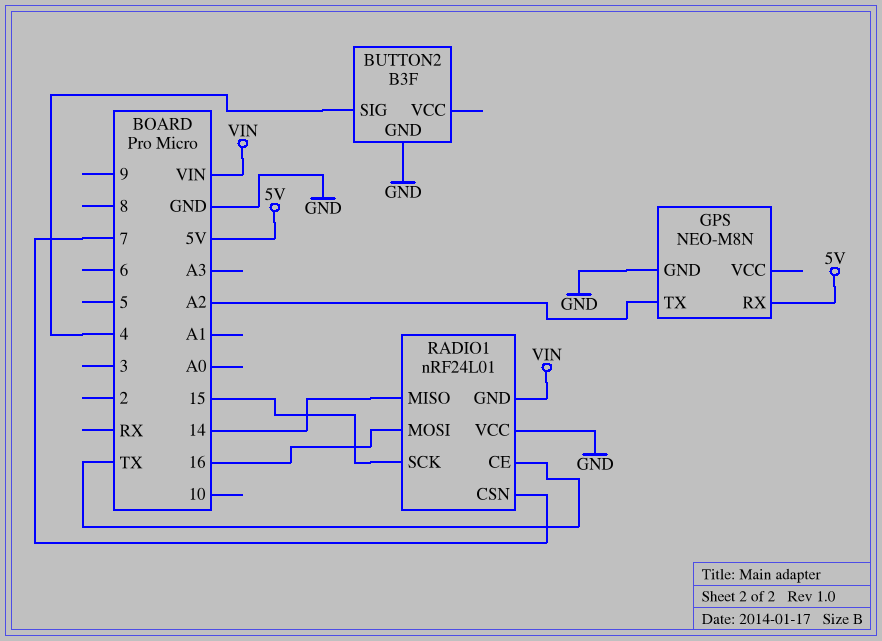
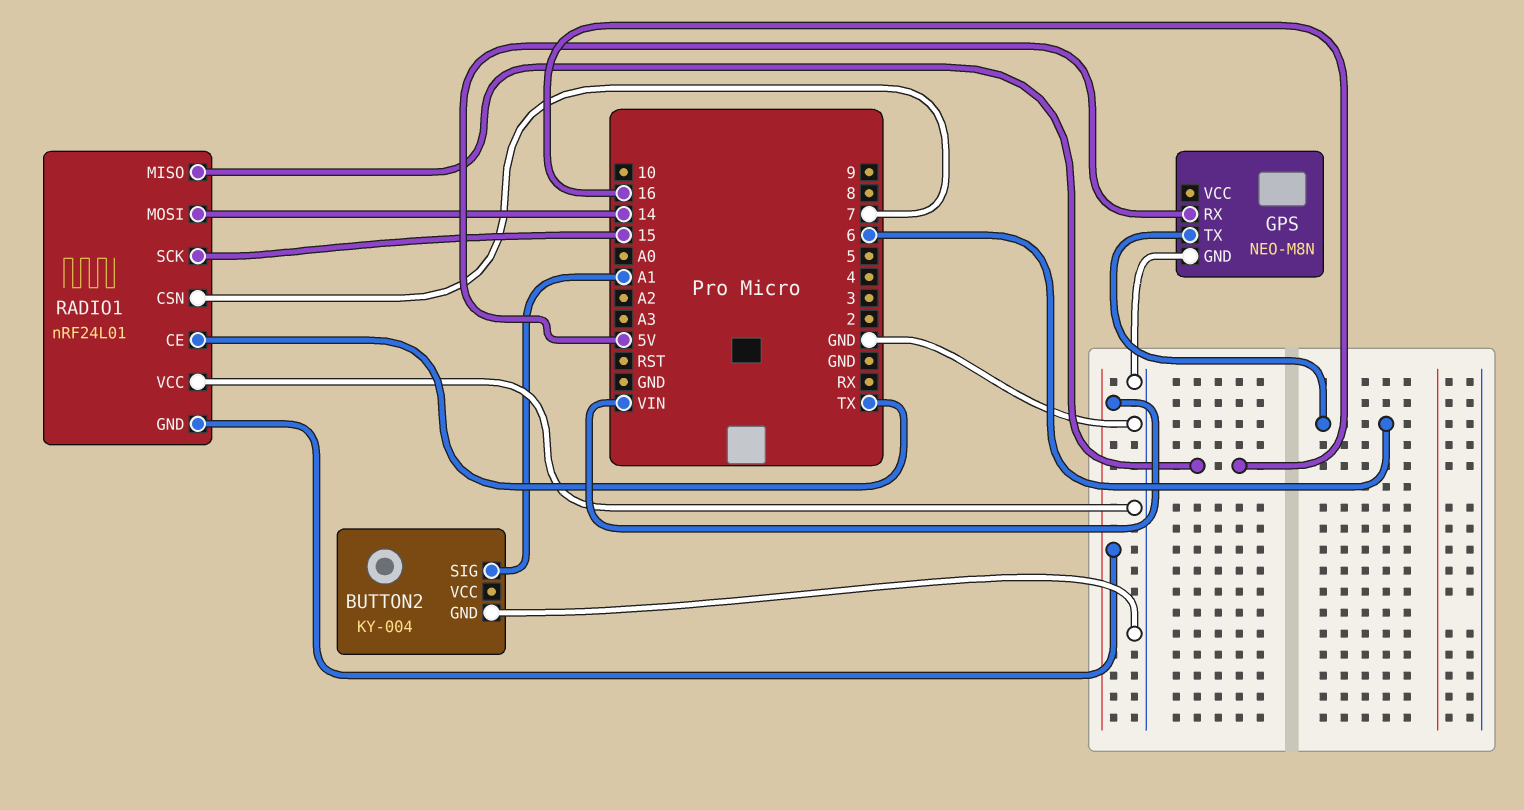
BUTTON2: B3F -> KY-004
BUTTON2 pin SIG: 4 -> A1
GPS pin TX: A2 -> 6
RADIO1 pin MISO: 14 -> 16
RADIO1 pin MOSI: 16 -> 14

